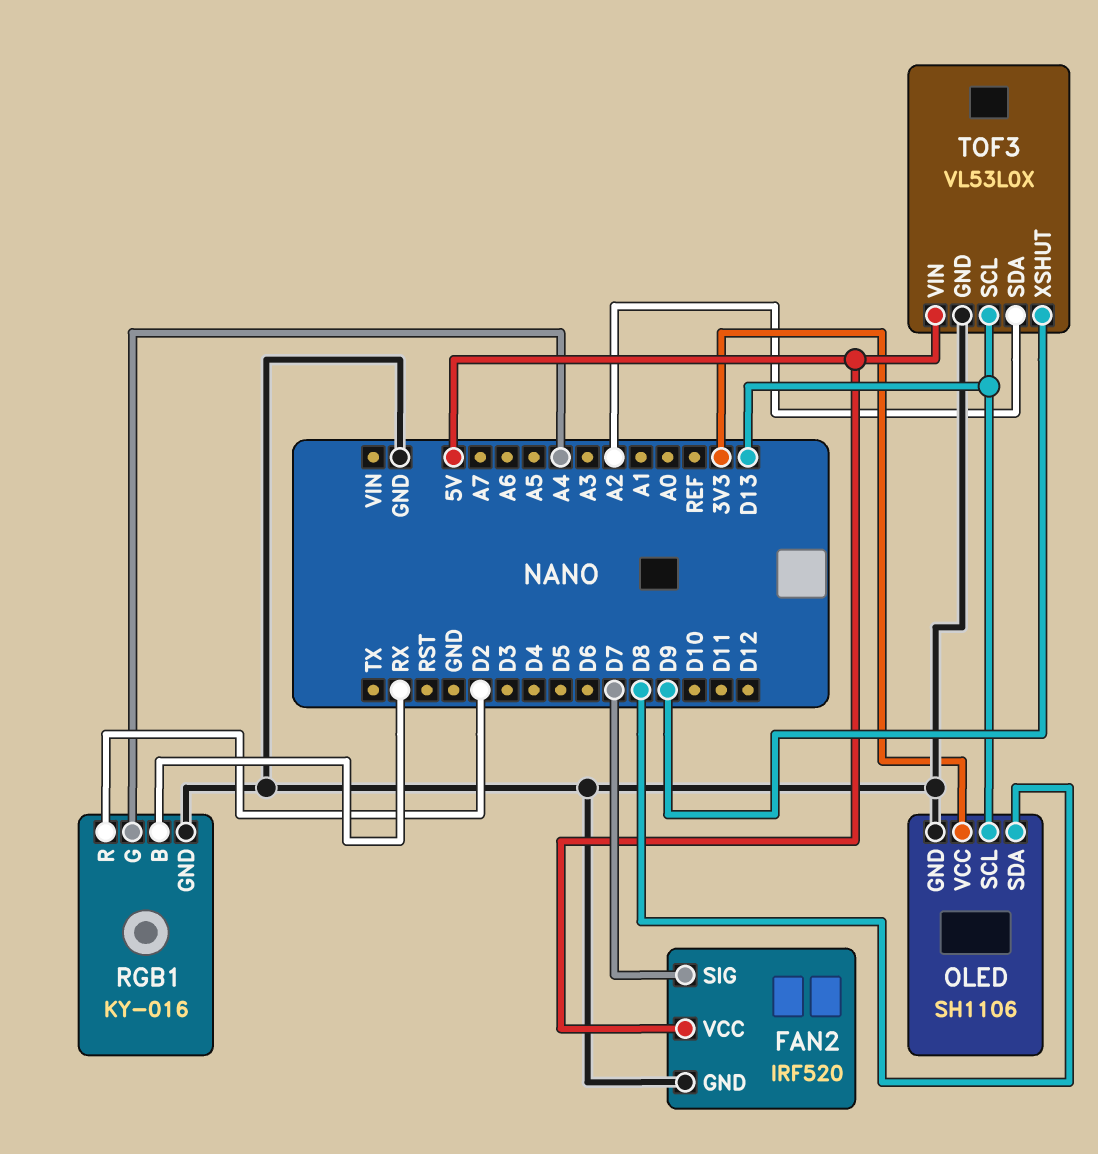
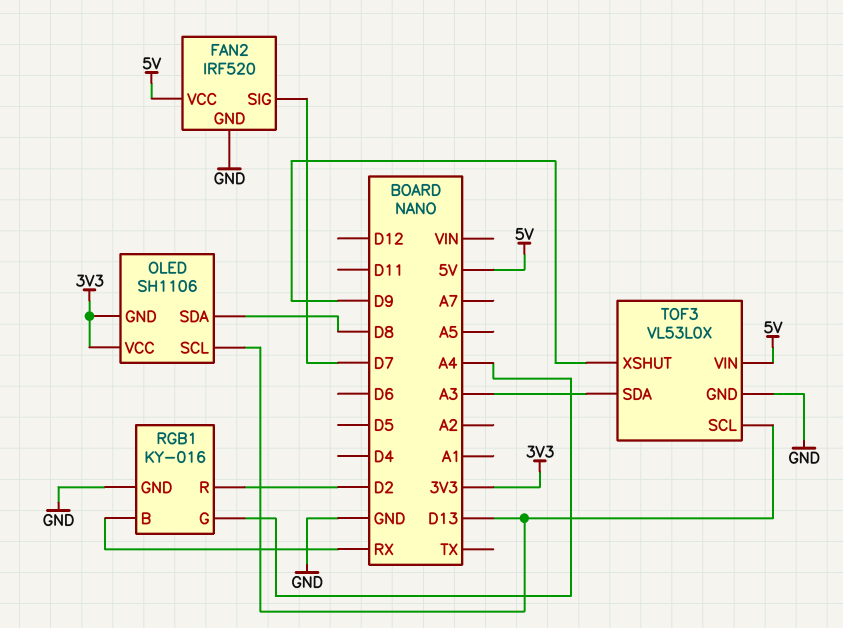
OLED pin GND: GND -> 3V3
TOF3 pin SDA: A2 -> A3

